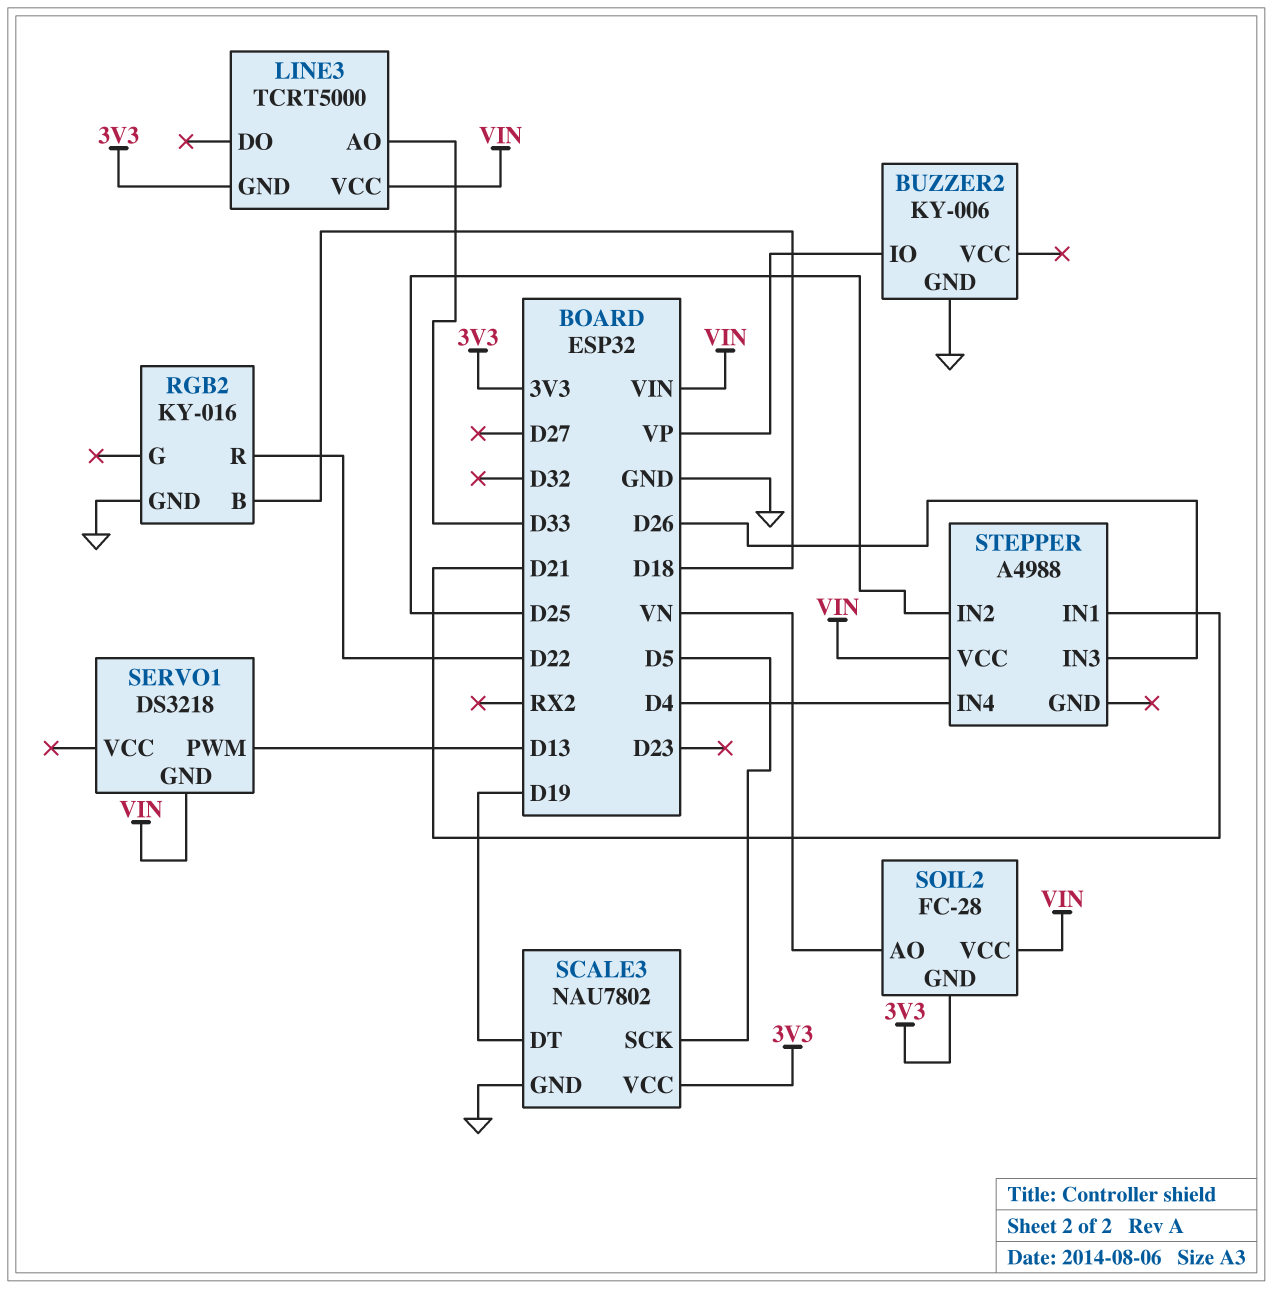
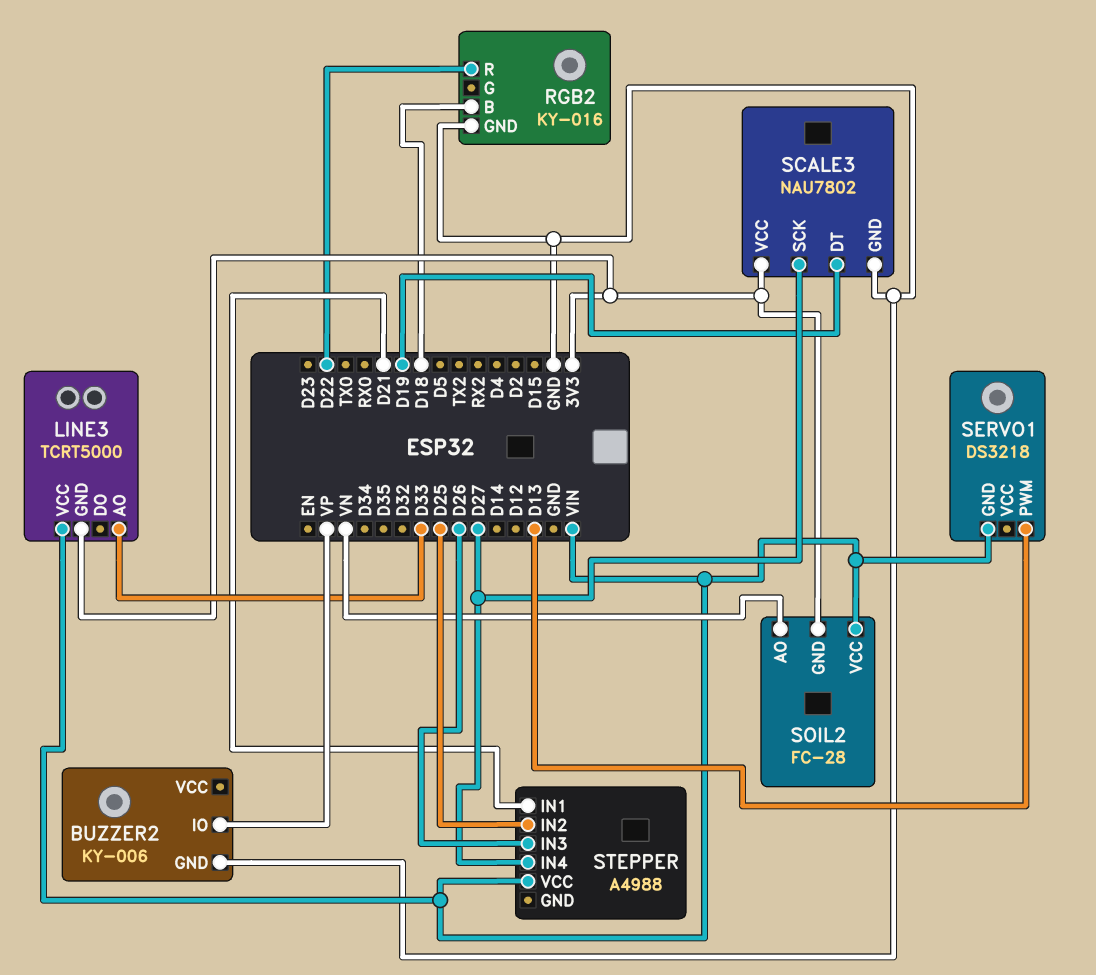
SCALE3 pin SCK: D5 -> D27
STEPPER pin IN4: D4 -> D27

